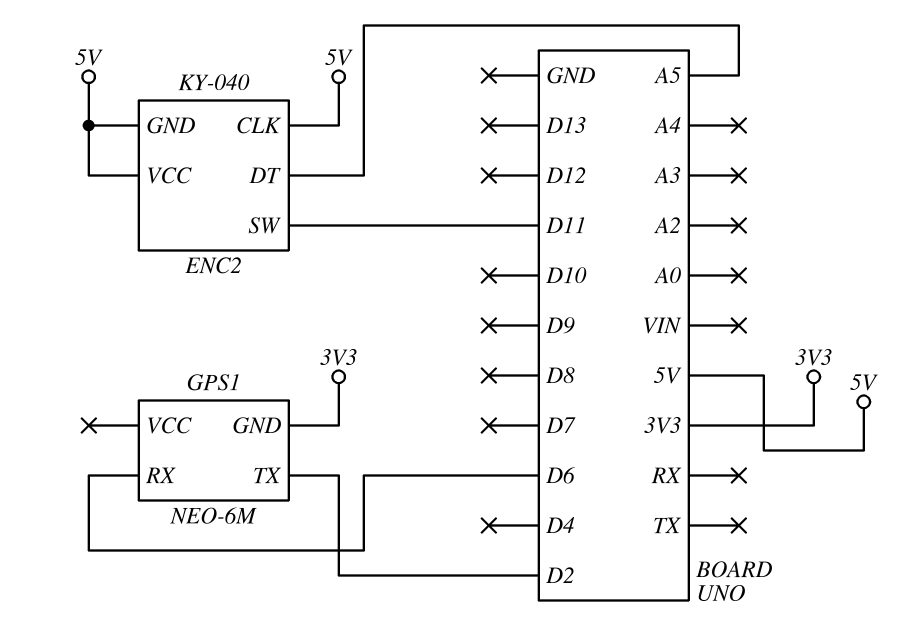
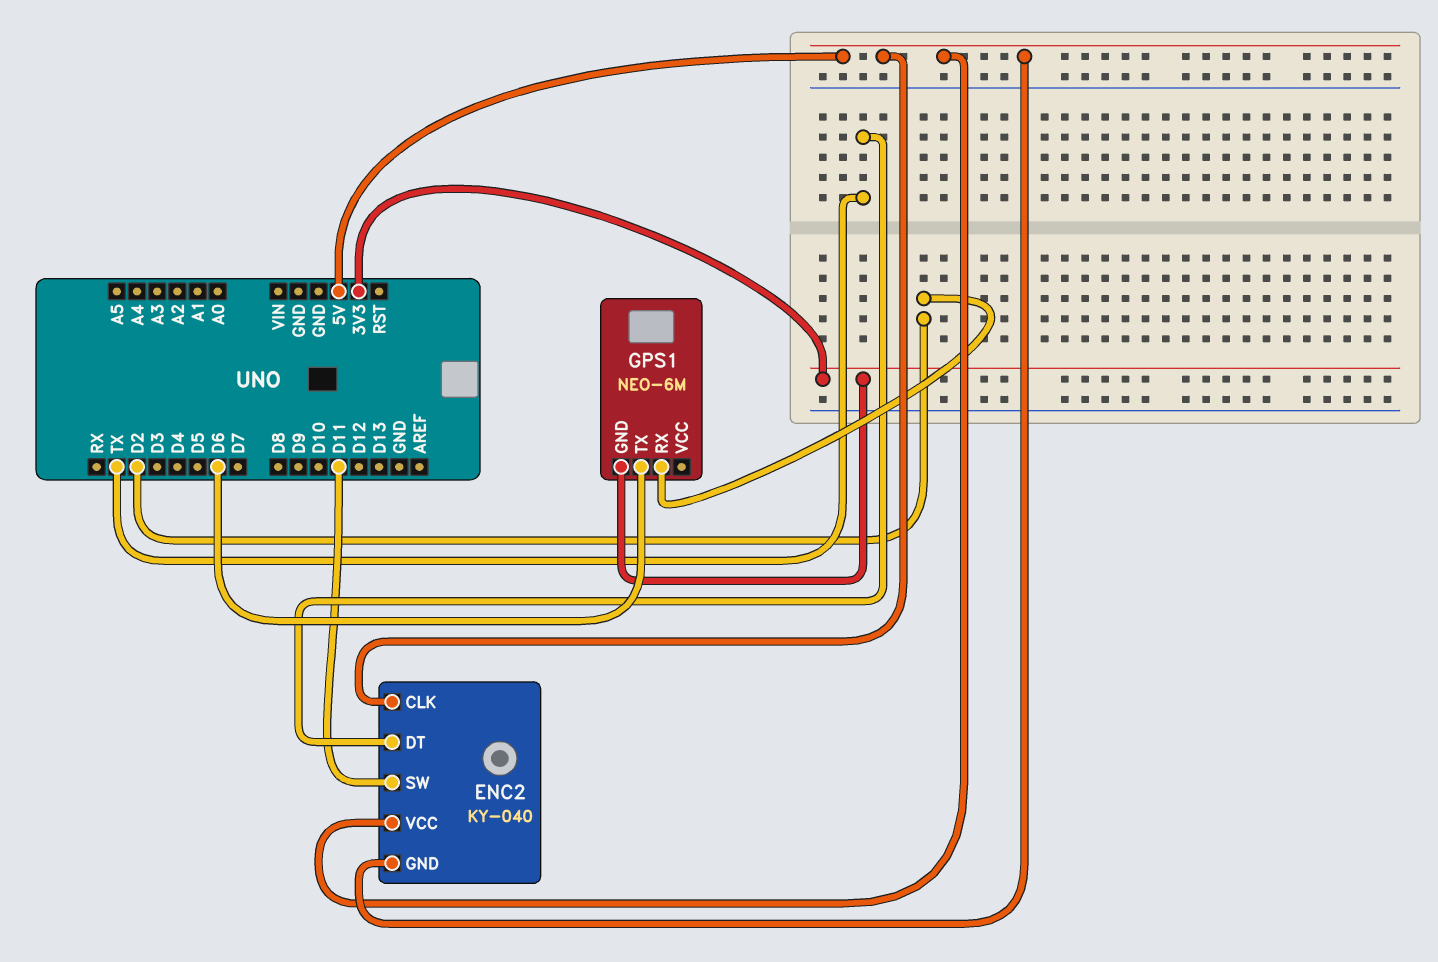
ENC2 pin DT: A5 -> TX
GPS1 pin RX: D6 -> D2
GPS1 pin TX: D2 -> D6

